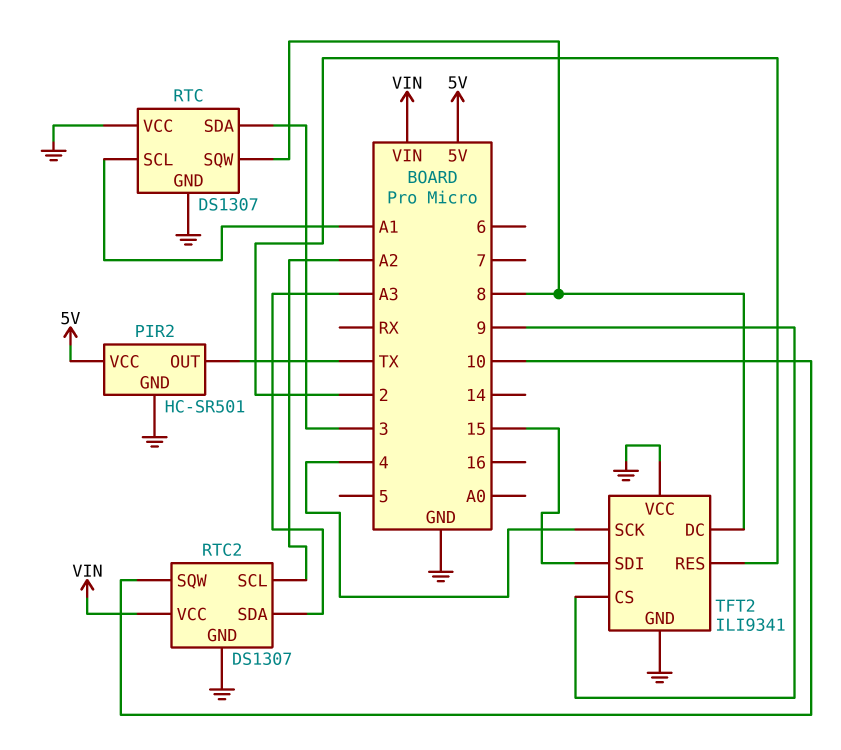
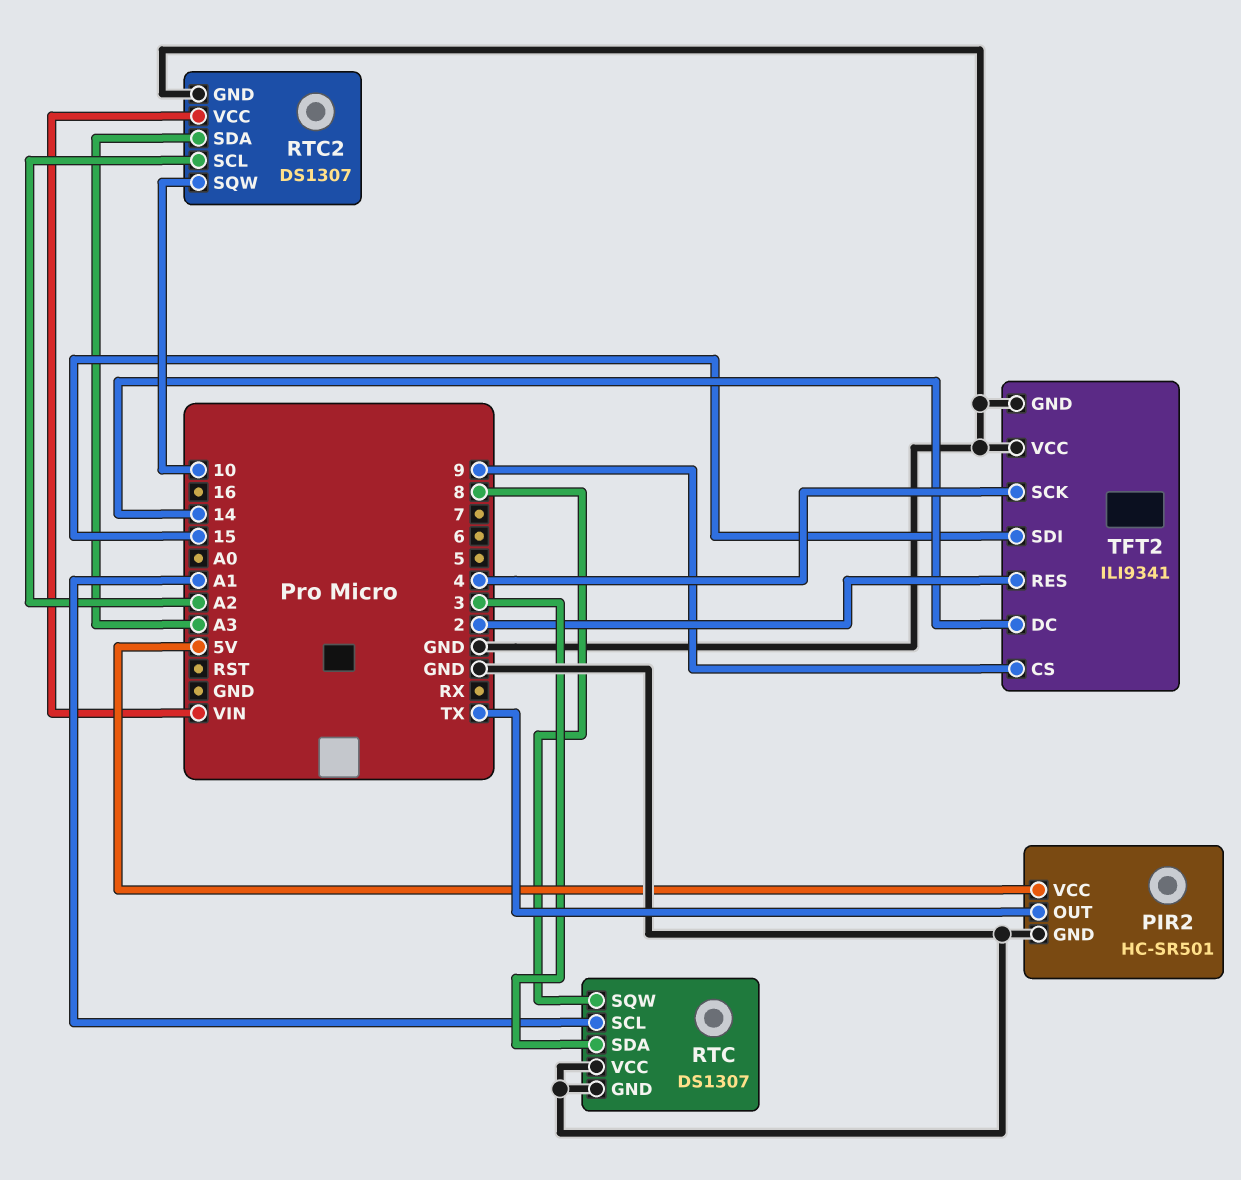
TFT2 pin DC: 8 -> 14

